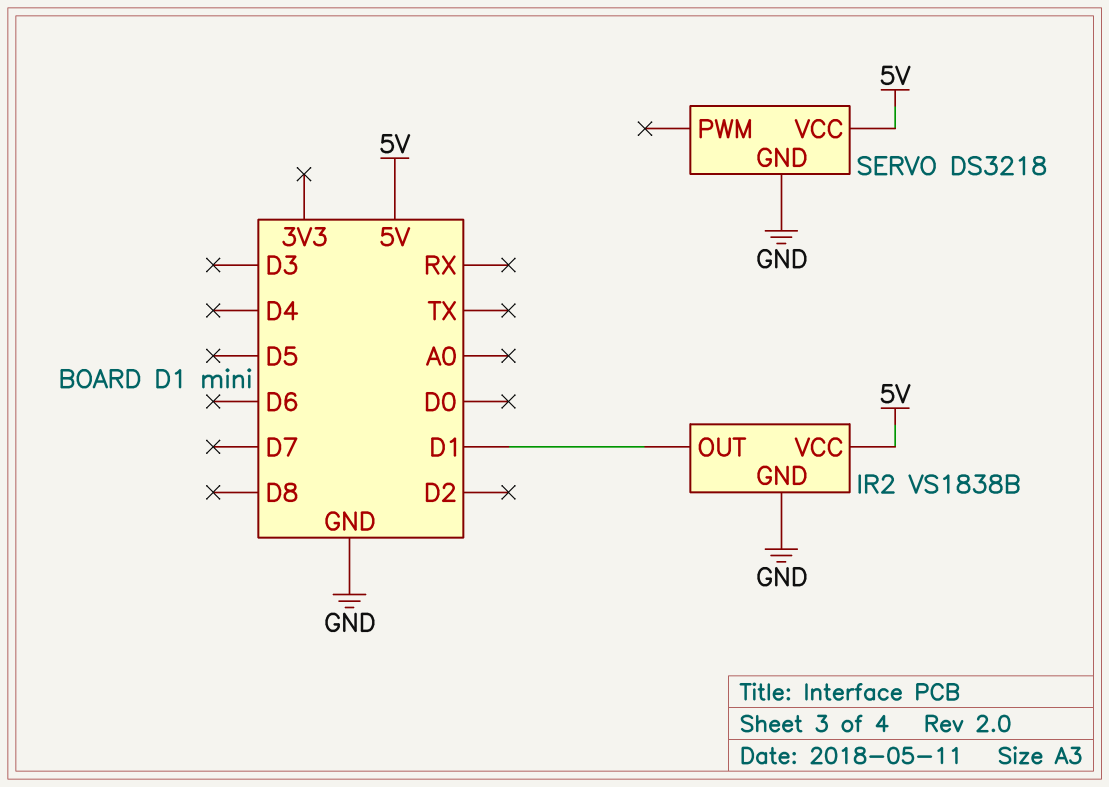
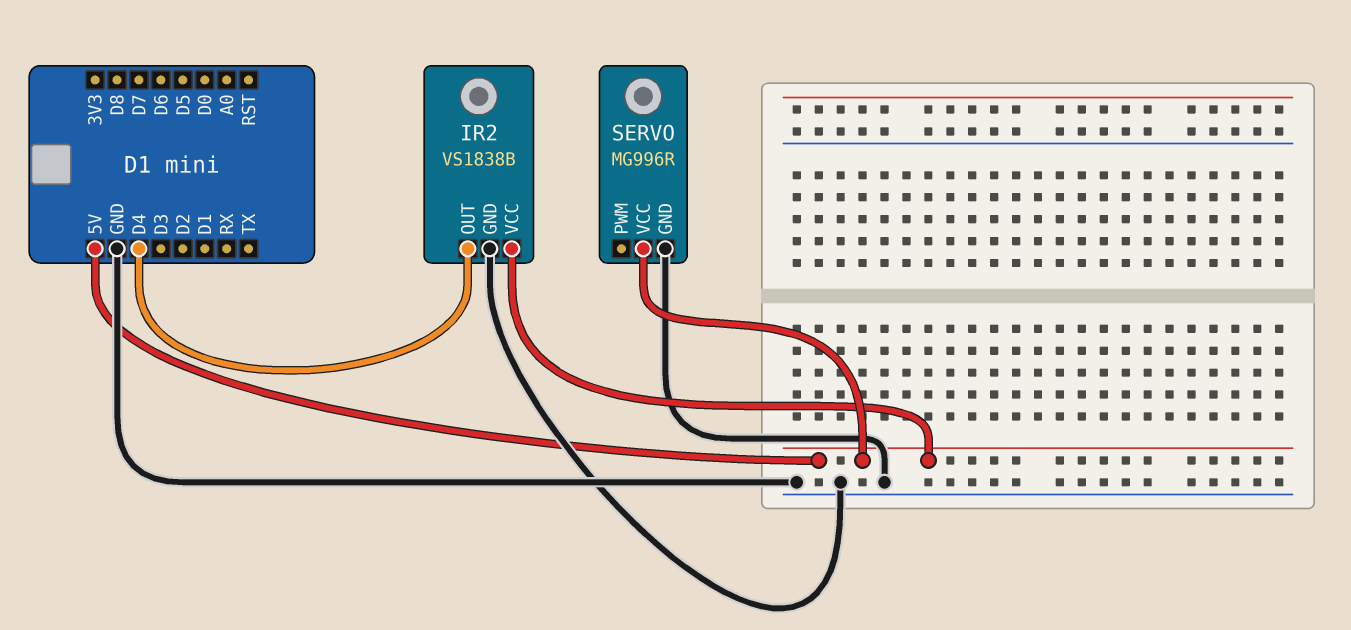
IR2 pin OUT: D1 -> D4
SERVO: DS3218 -> MG996R

